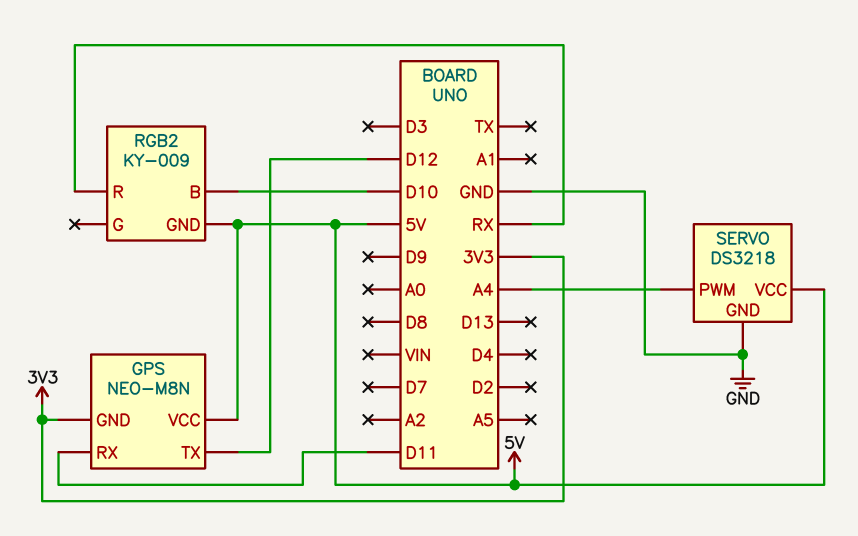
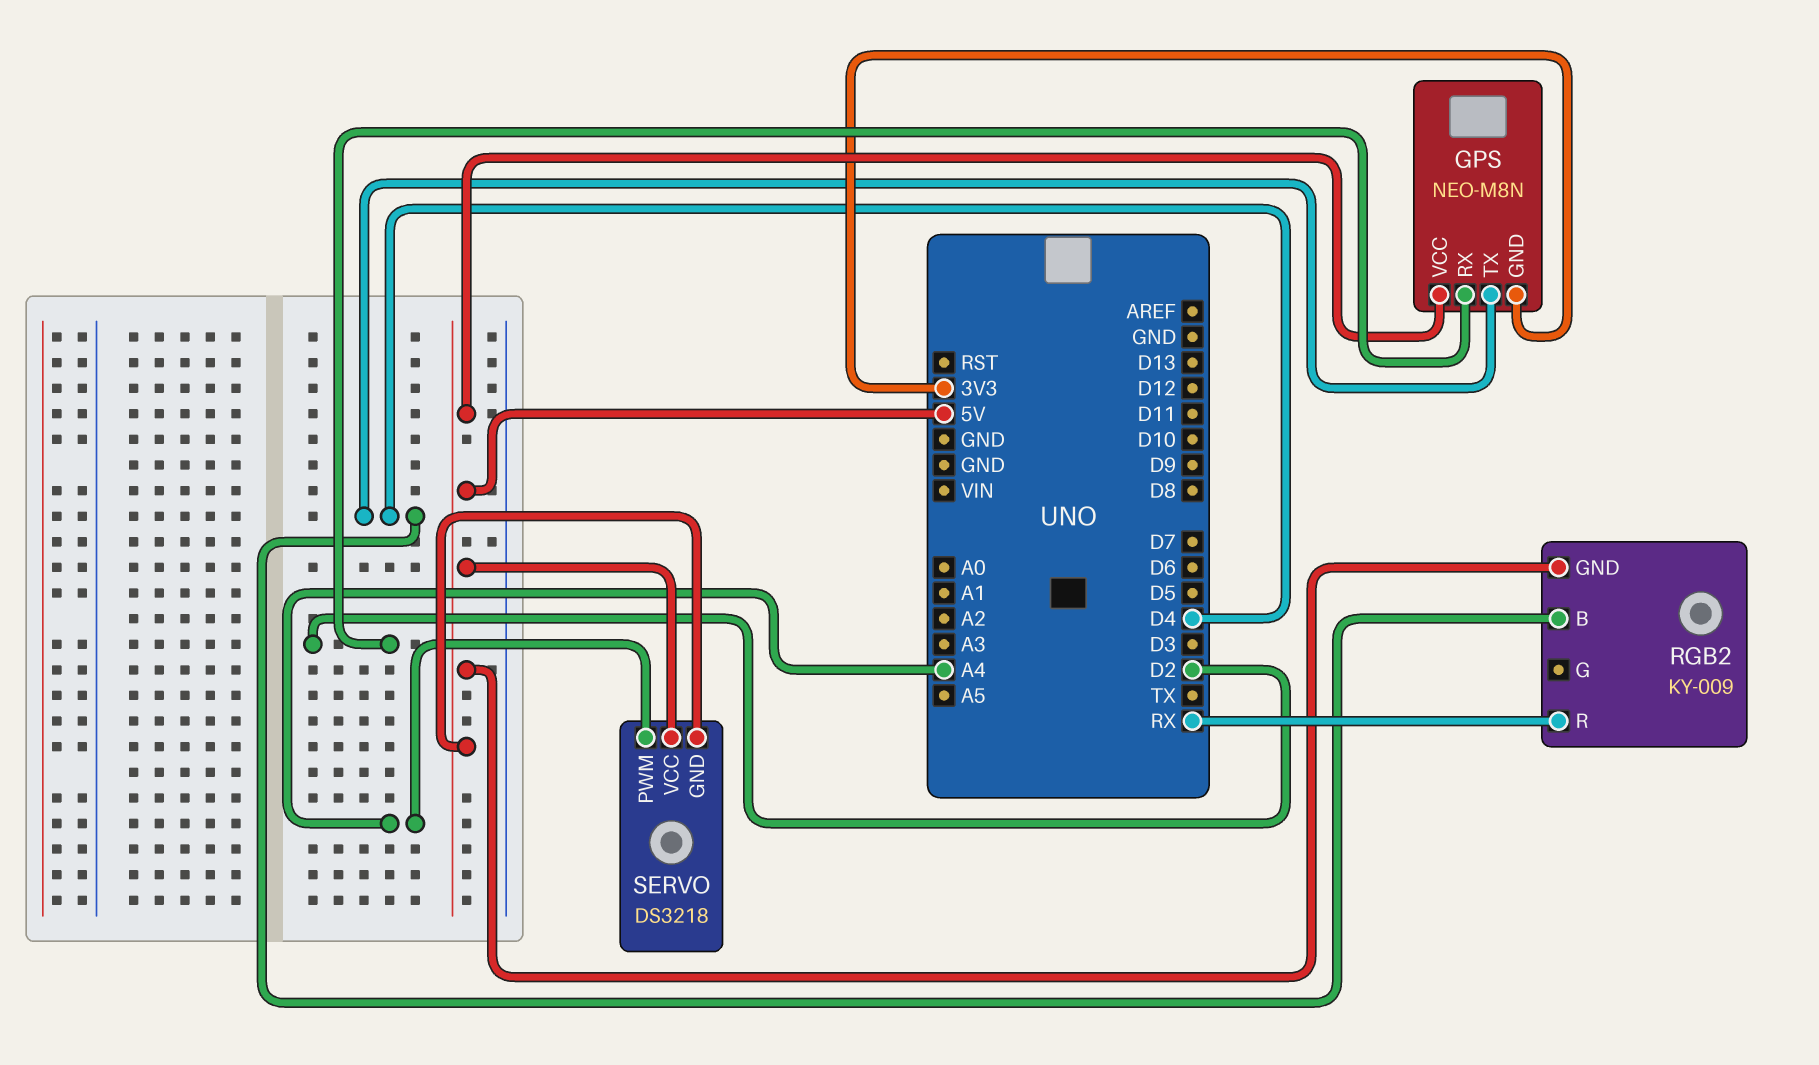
GPS pin RX: D11 -> D2
GPS pin TX: D12 -> D4
RGB2 pin B: D10 -> D4
SERVO pin GND: GND -> 5V

